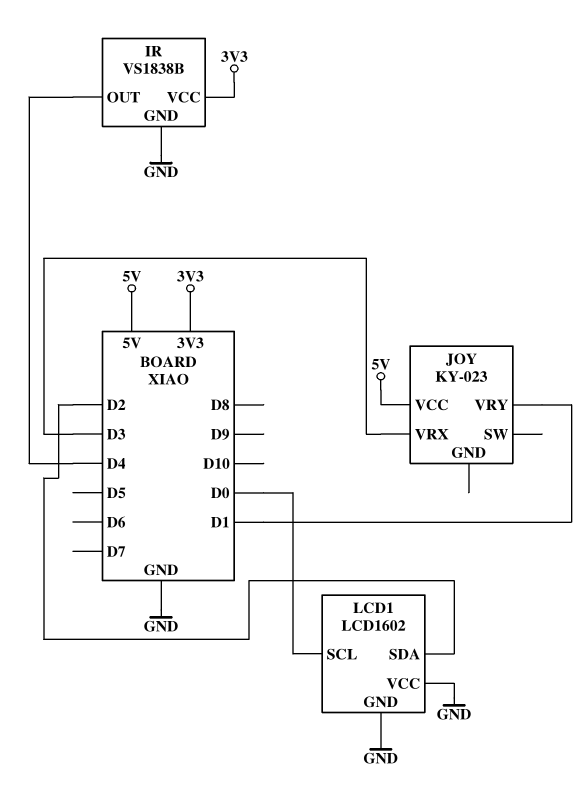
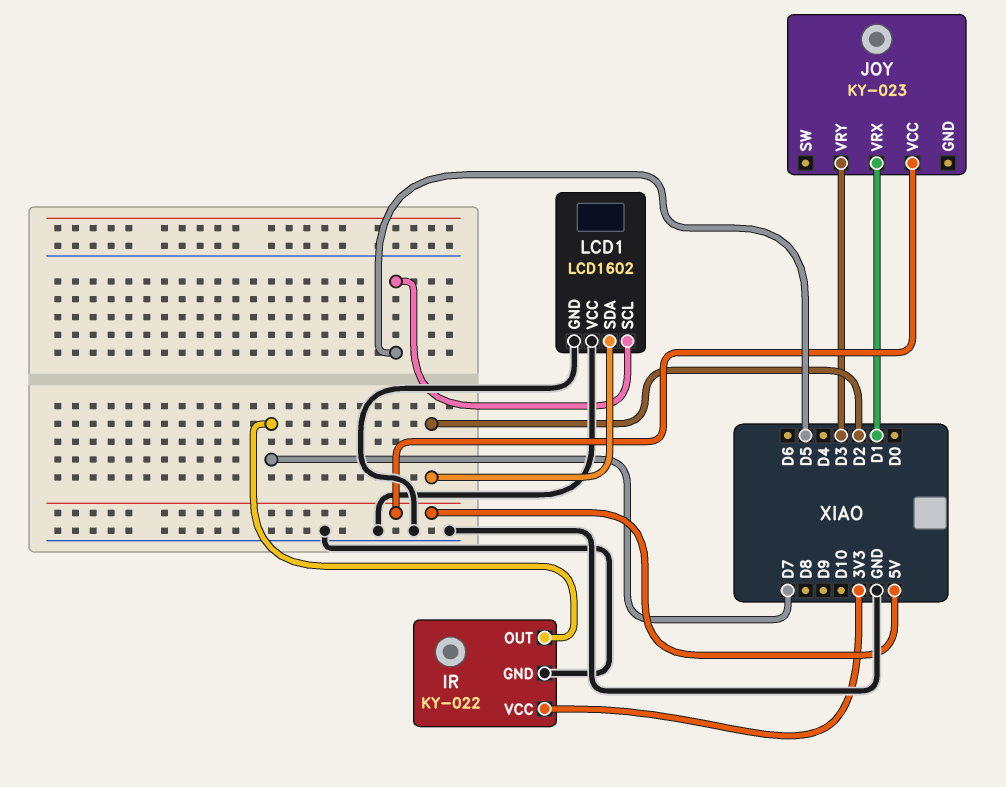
IR: VS1838B -> KY-022
IR pin OUT: D4 -> D7
JOY pin VRX: D3 -> D1
JOY pin VRY: D1 -> D3
LCD1 pin SCL: D0 -> D5

